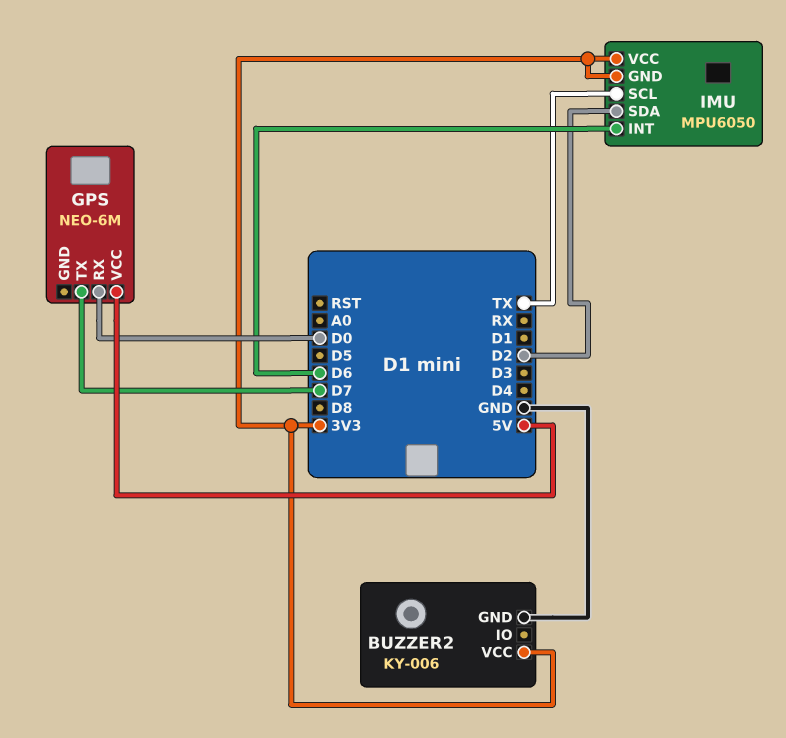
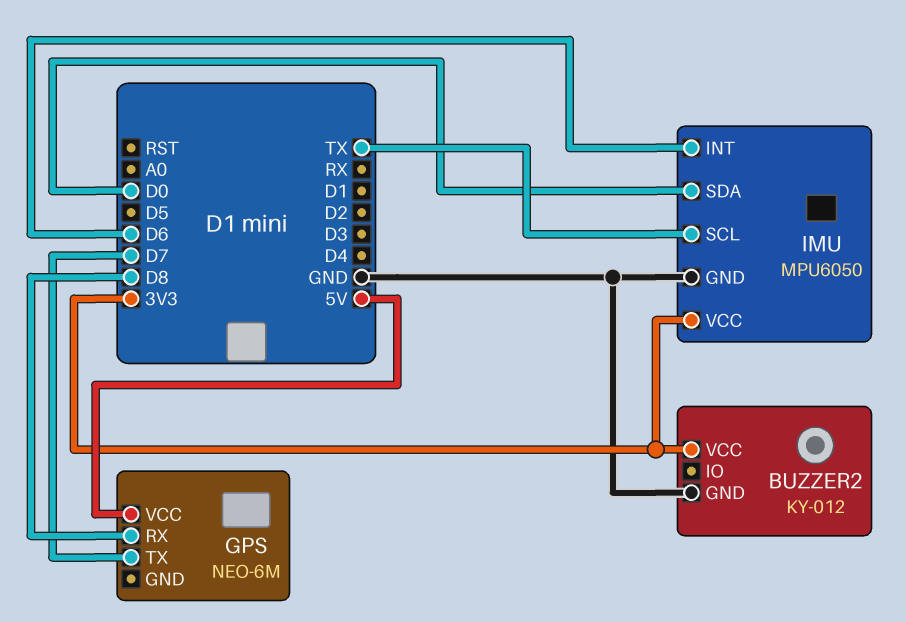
BUZZER2: KY-006 -> KY-012
GPS pin RX: D0 -> D8
IMU pin GND: 3V3 -> GND
IMU pin SDA: D2 -> D0

